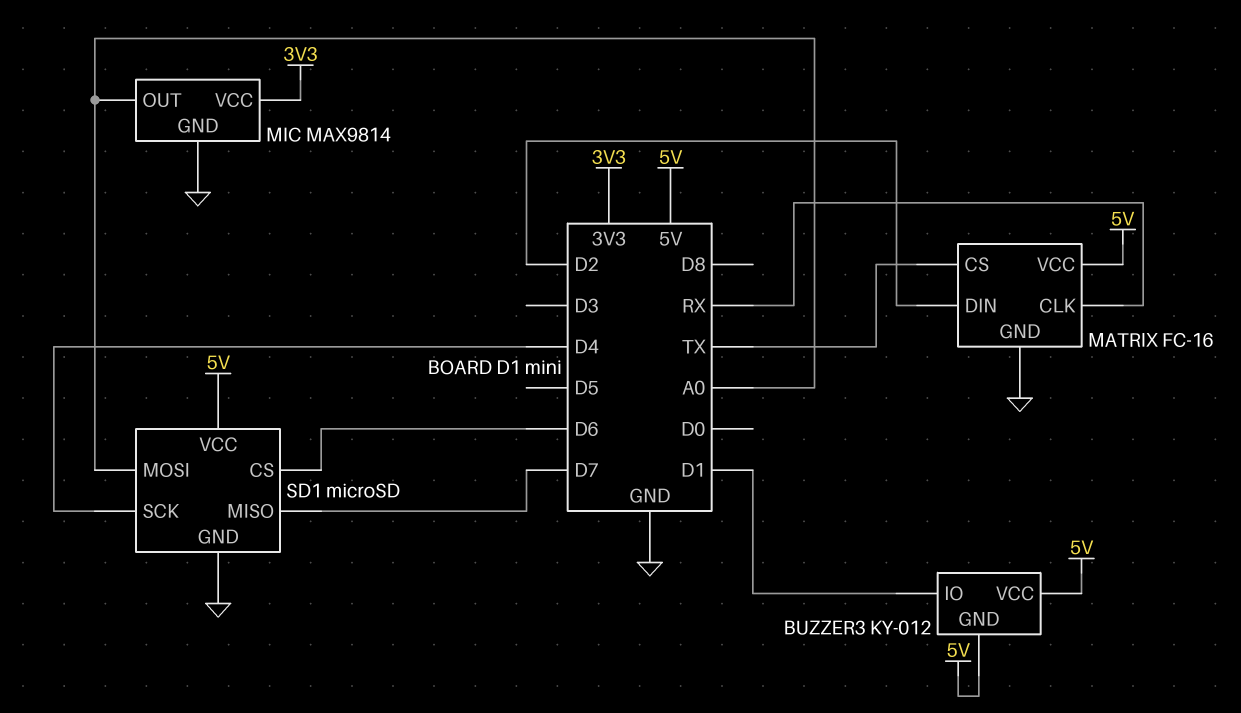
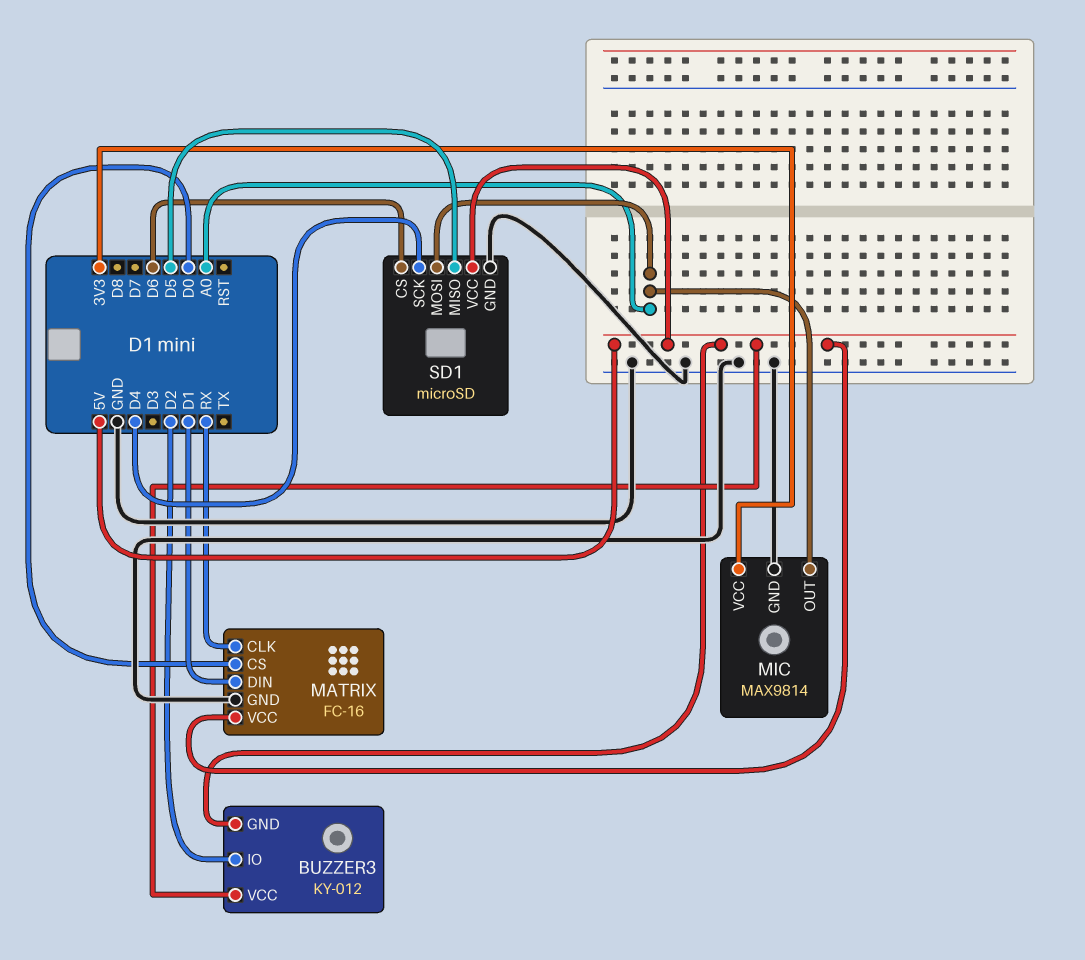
BUZZER3 pin IO: D1 -> D2
MATRIX pin CS: TX -> D0
MATRIX pin DIN: D2 -> D1
SD1 pin MISO: D7 -> D5

